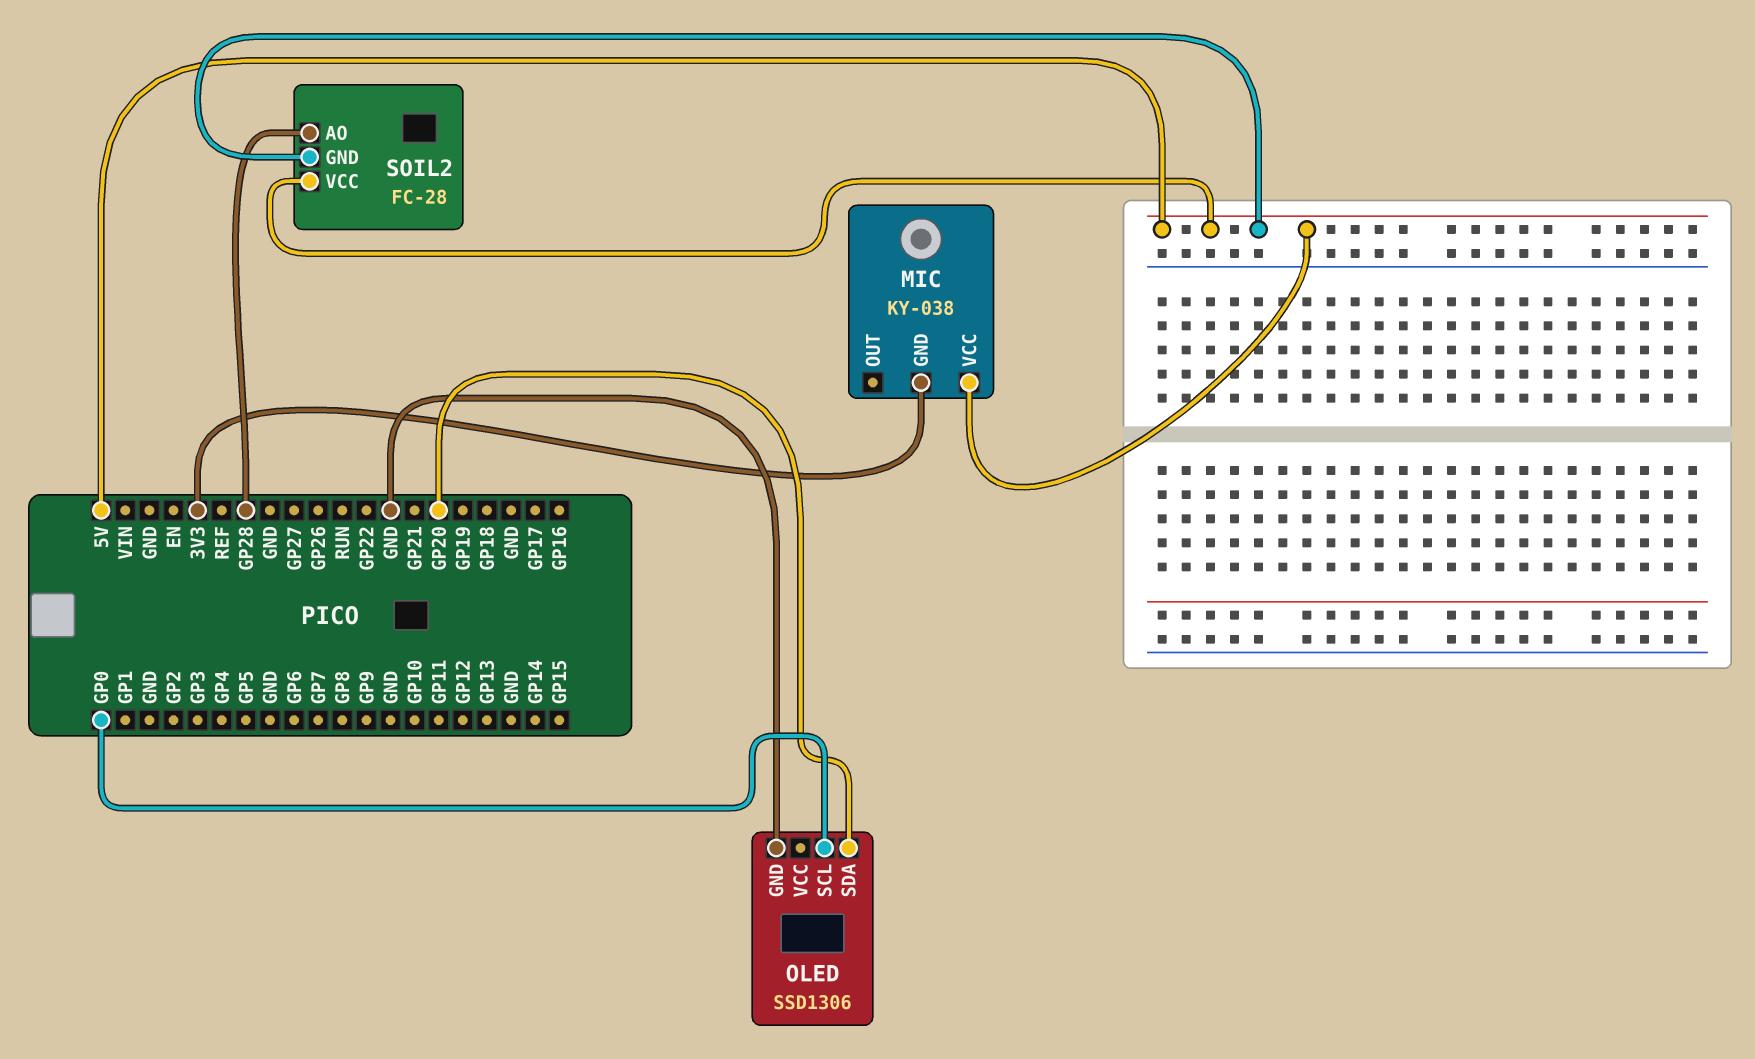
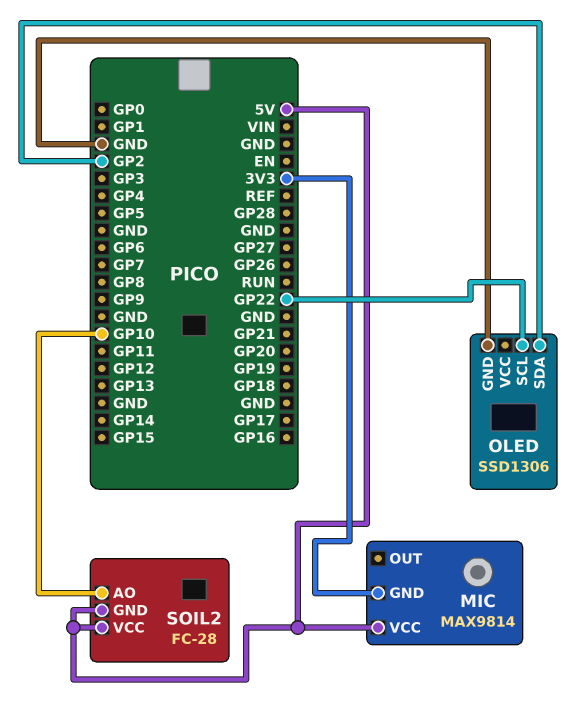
MIC: KY-038 -> MAX9814
OLED pin SCL: GP0 -> GP22
OLED pin SDA: GP20 -> GP2
SOIL2 pin AO: GP28 -> GP10

